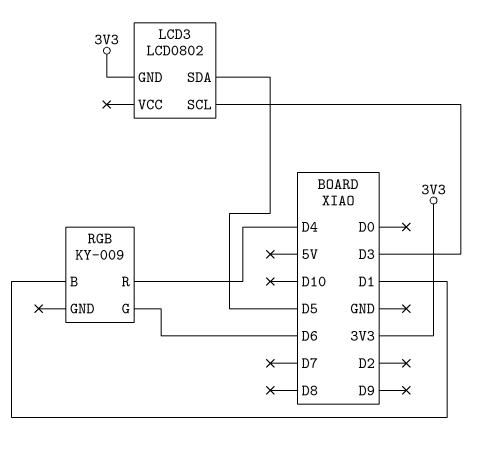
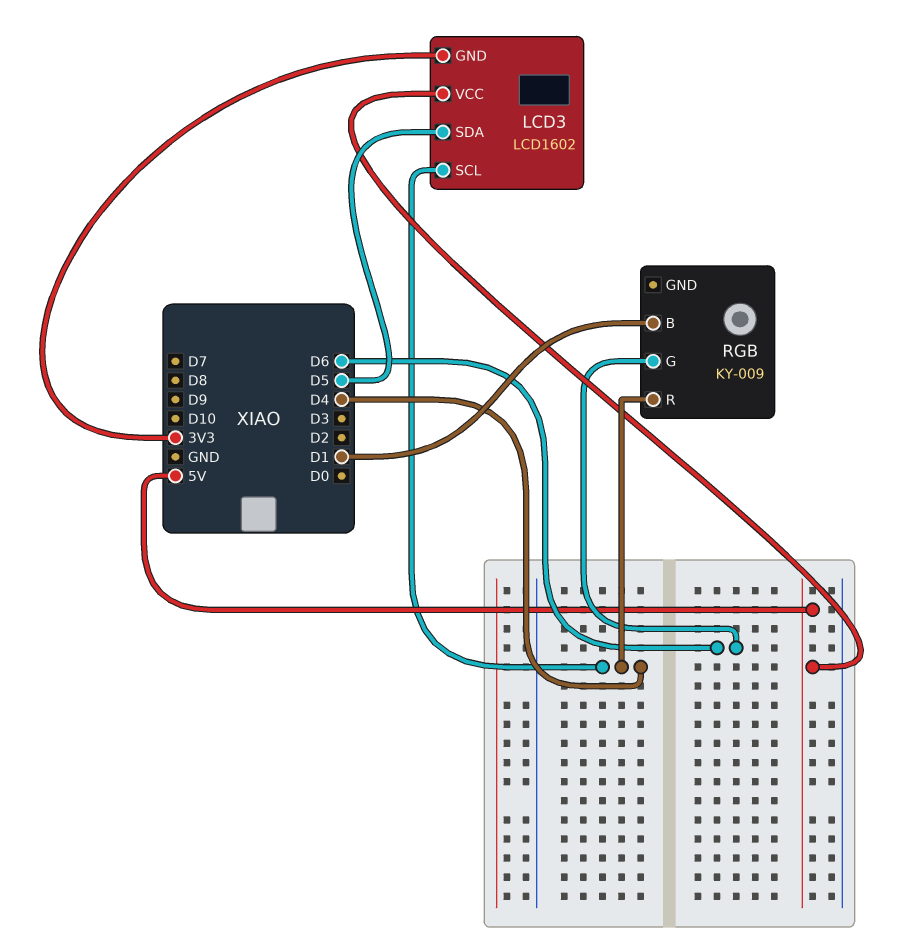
LCD3: LCD0802 -> LCD1602
LCD3 pin SCL: D3 -> D4
LCD3 pin VCC: none -> 5V

